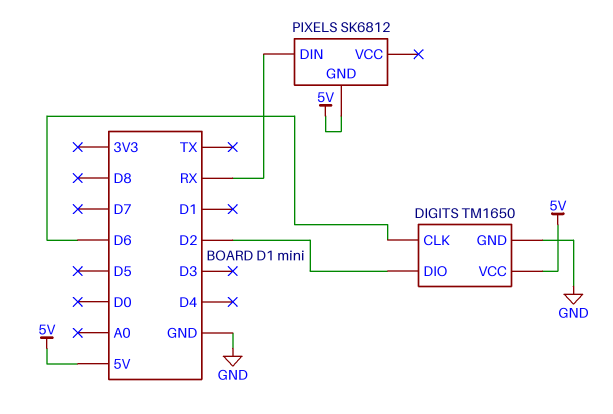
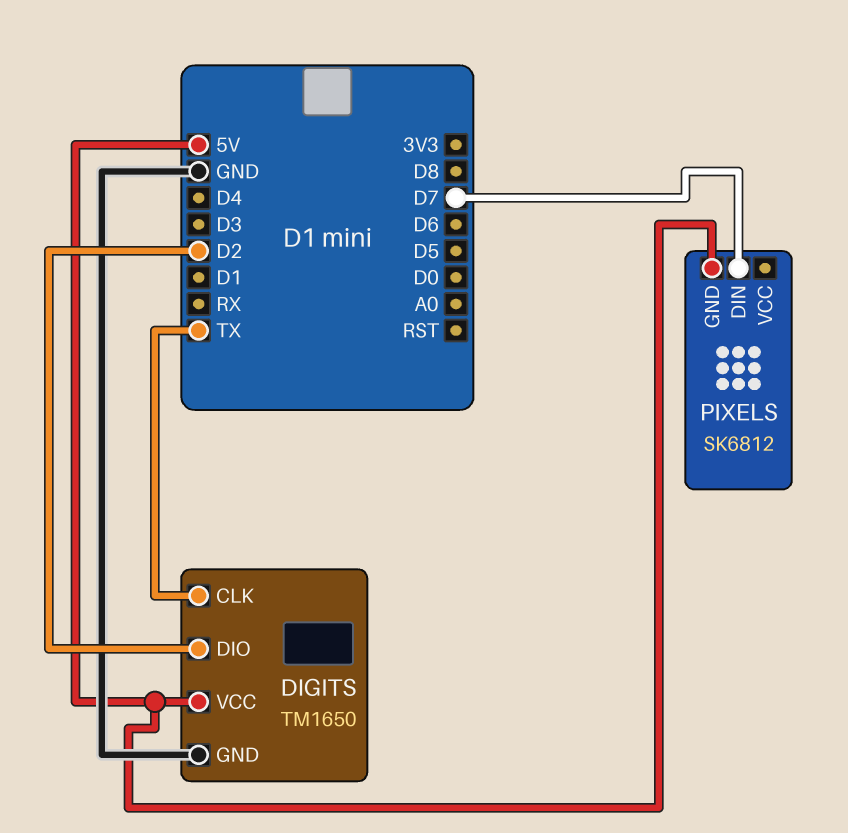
DIGITS pin CLK: D6 -> TX
PIXELS pin DIN: RX -> D7

